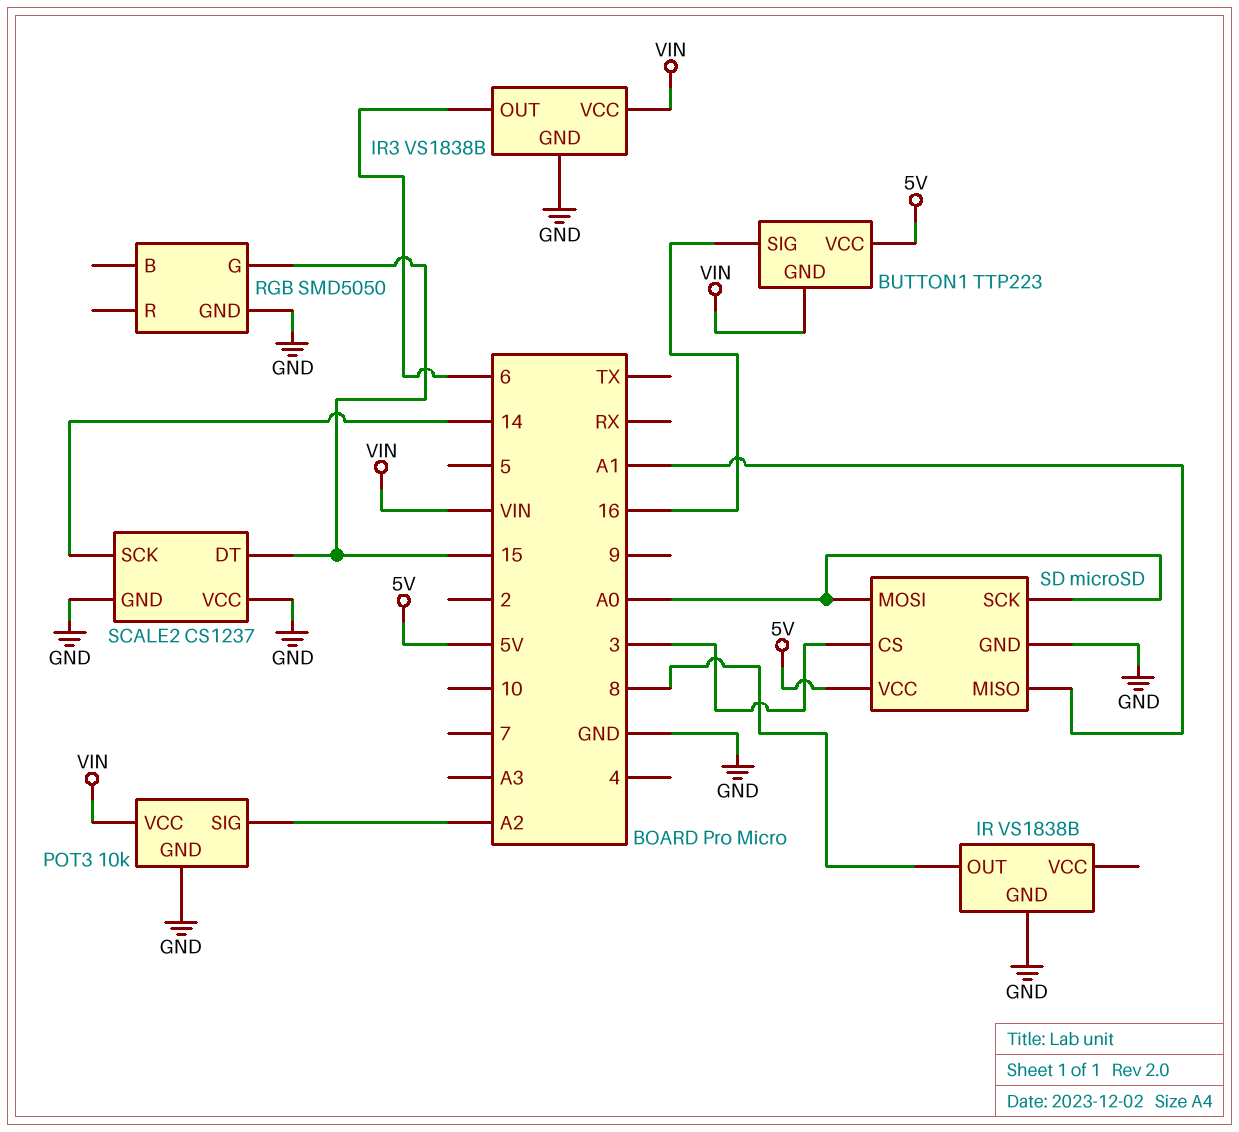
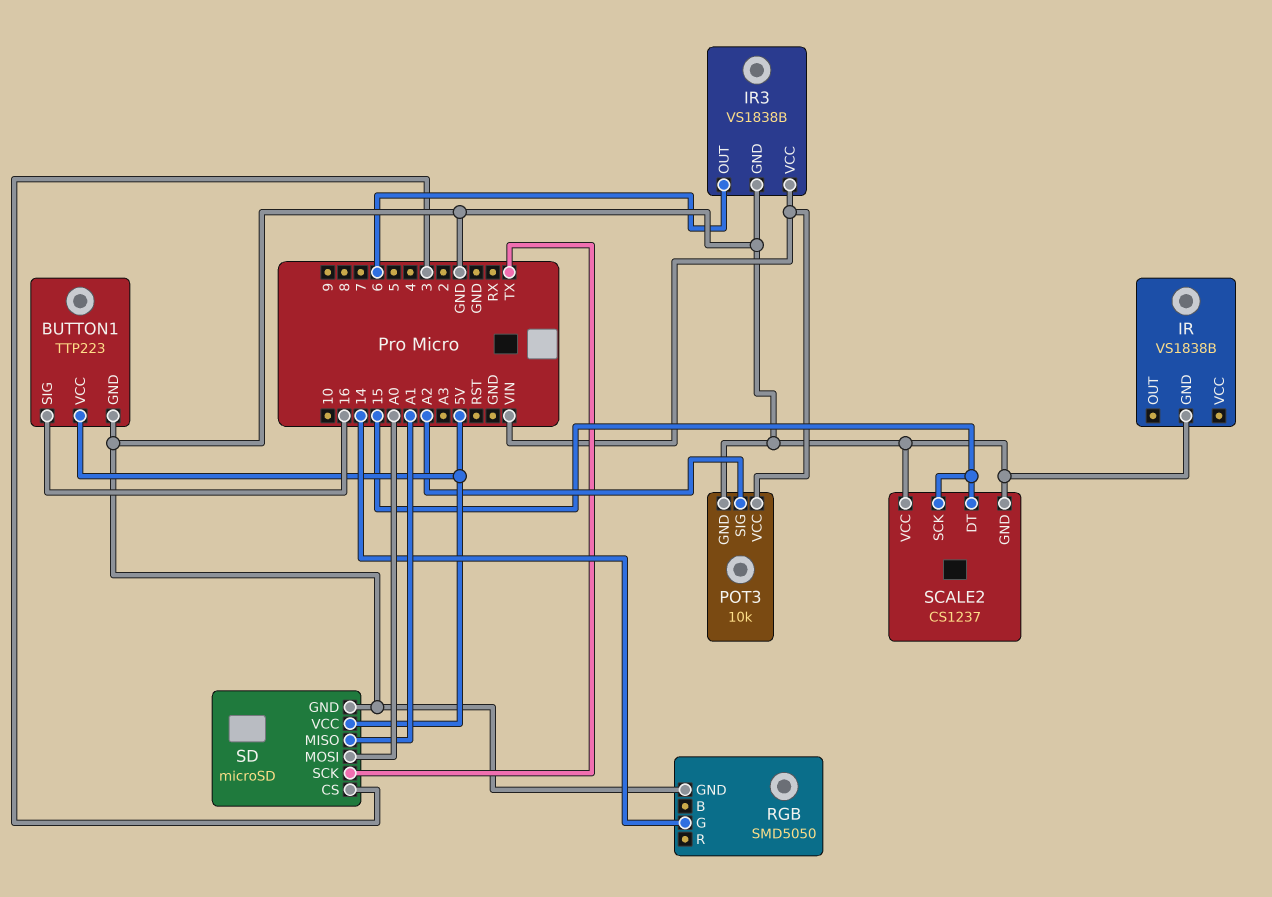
BUTTON1 pin GND: VIN -> GND
IR pin OUT: 8 -> none
RGB pin G: 15 -> 14
SCALE2 pin SCK: 14 -> 15
SD pin SCK: A0 -> TX

